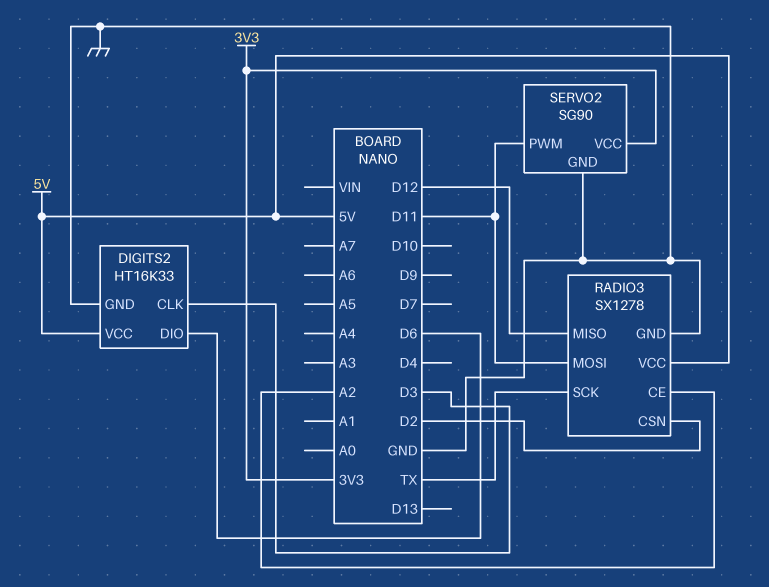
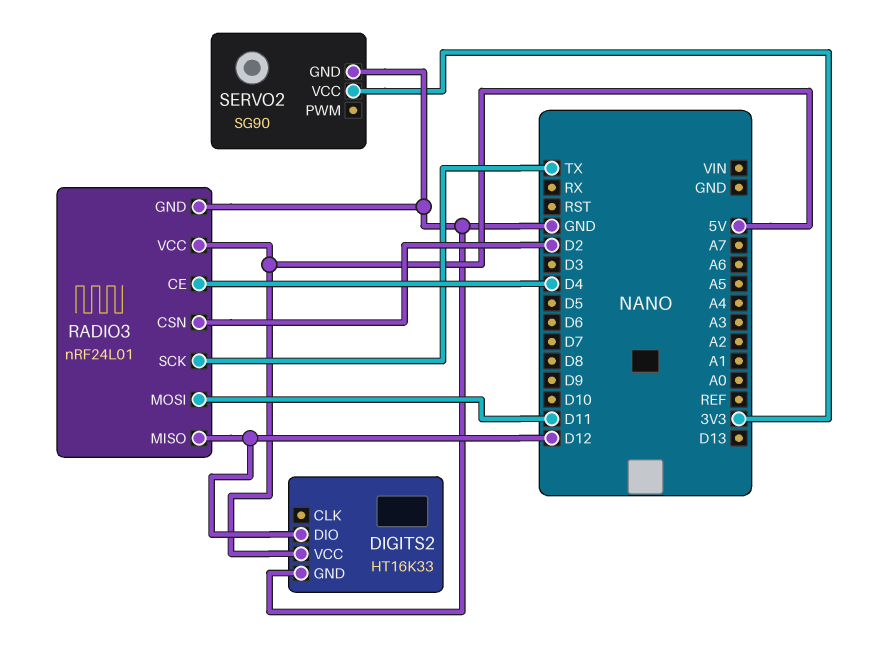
DIGITS2 pin CLK: D3 -> none
DIGITS2 pin DIO: D6 -> D12
RADIO3: SX1278 -> nRF24L01
RADIO3 pin CE: A2 -> D4
SERVO2 pin PWM: D11 -> none

